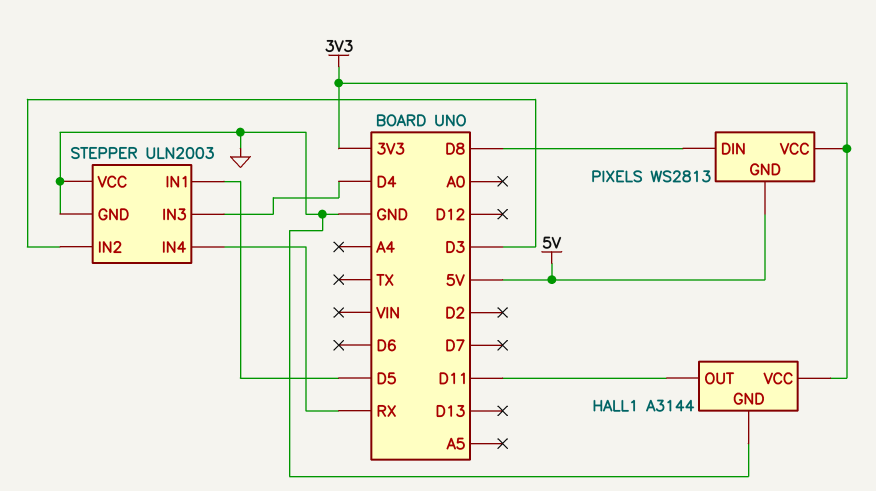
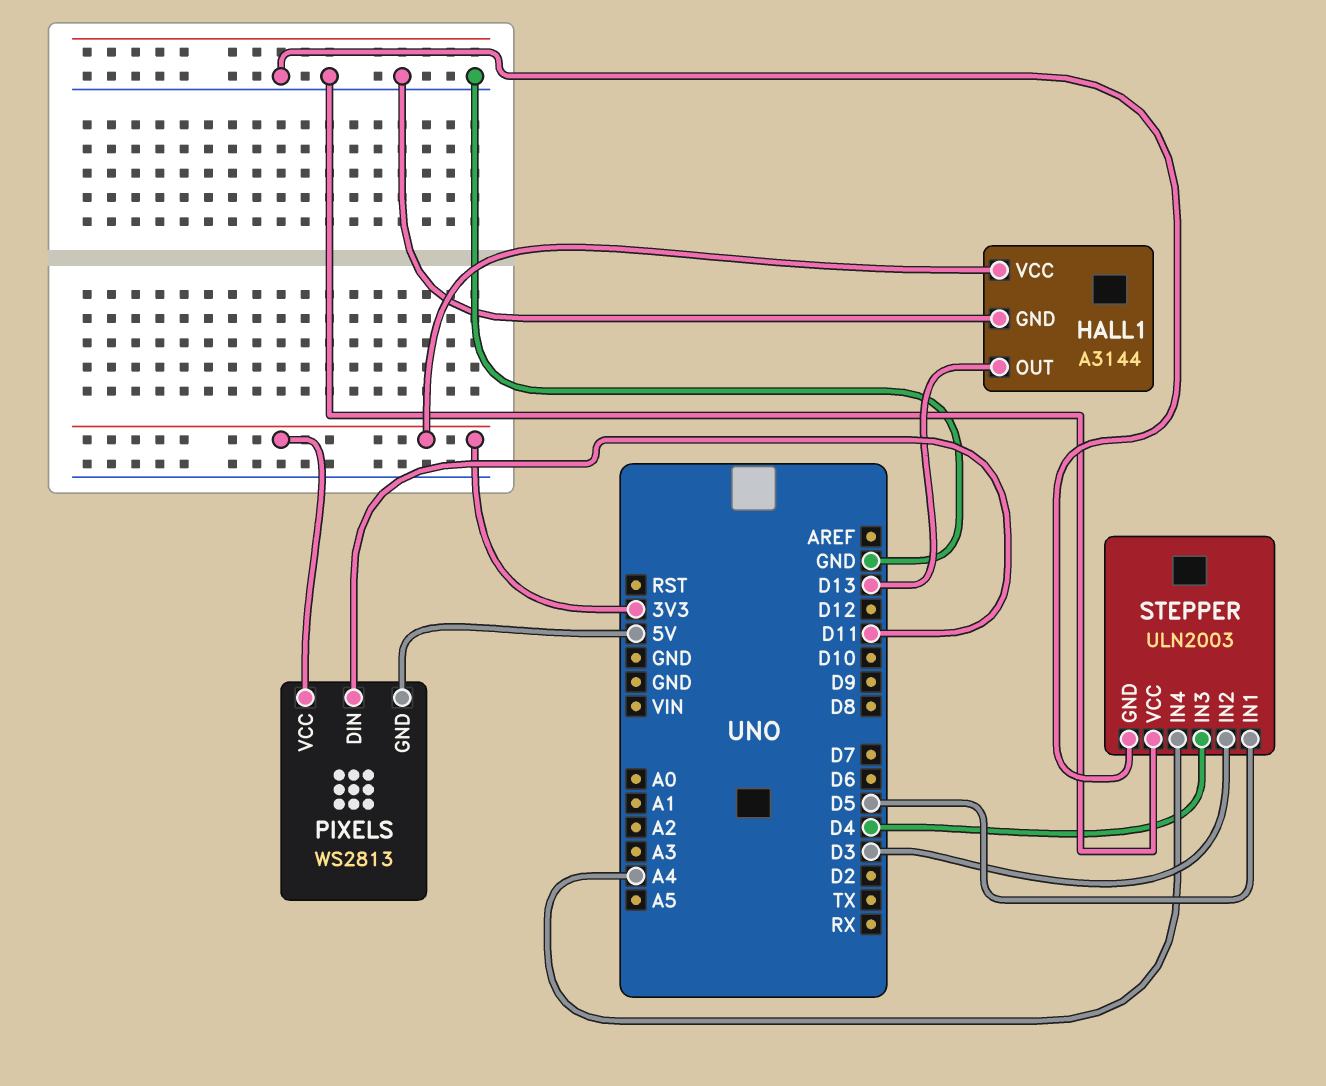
HALL1 pin OUT: D11 -> D13
PIXELS pin DIN: D8 -> D11
STEPPER pin IN4: RX -> A4

